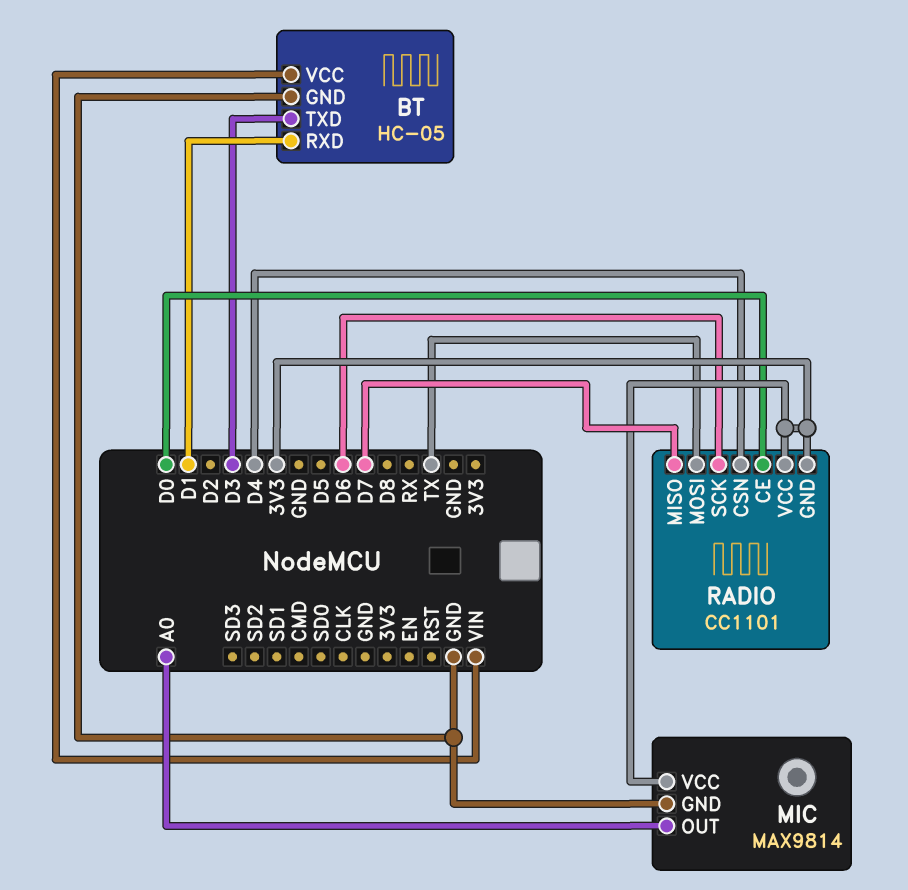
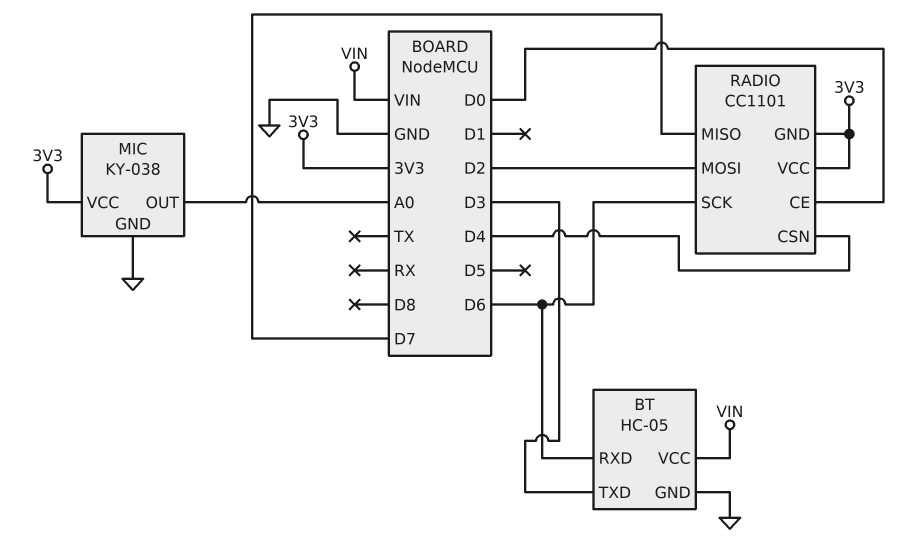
BT pin RXD: D1 -> D6
MIC: MAX9814 -> KY-038
RADIO pin MOSI: TX -> D2

